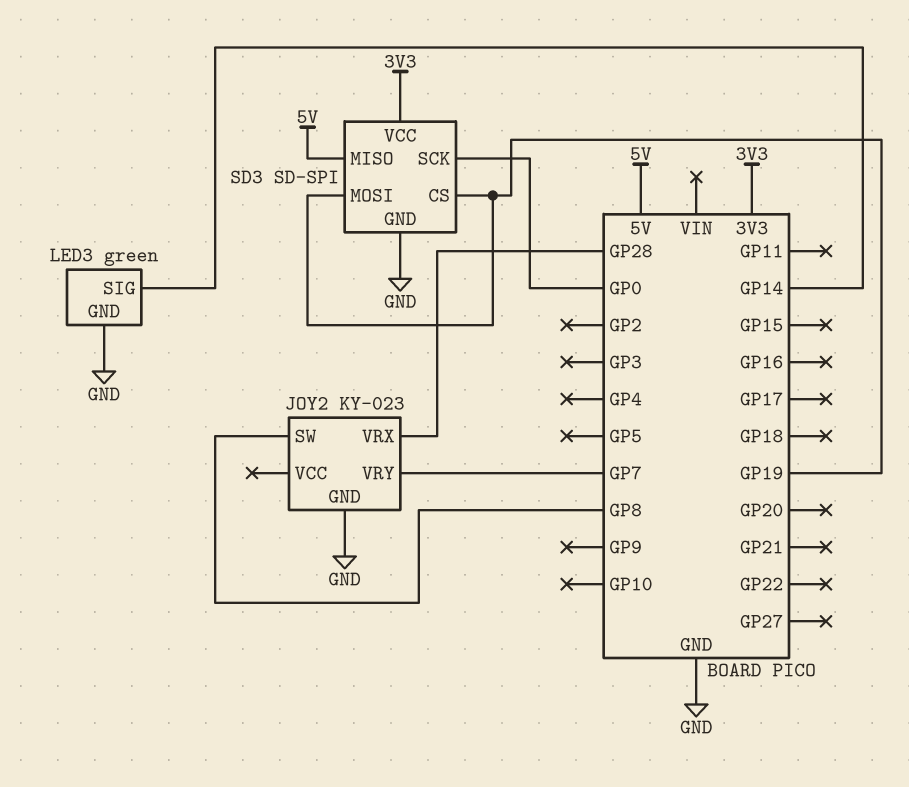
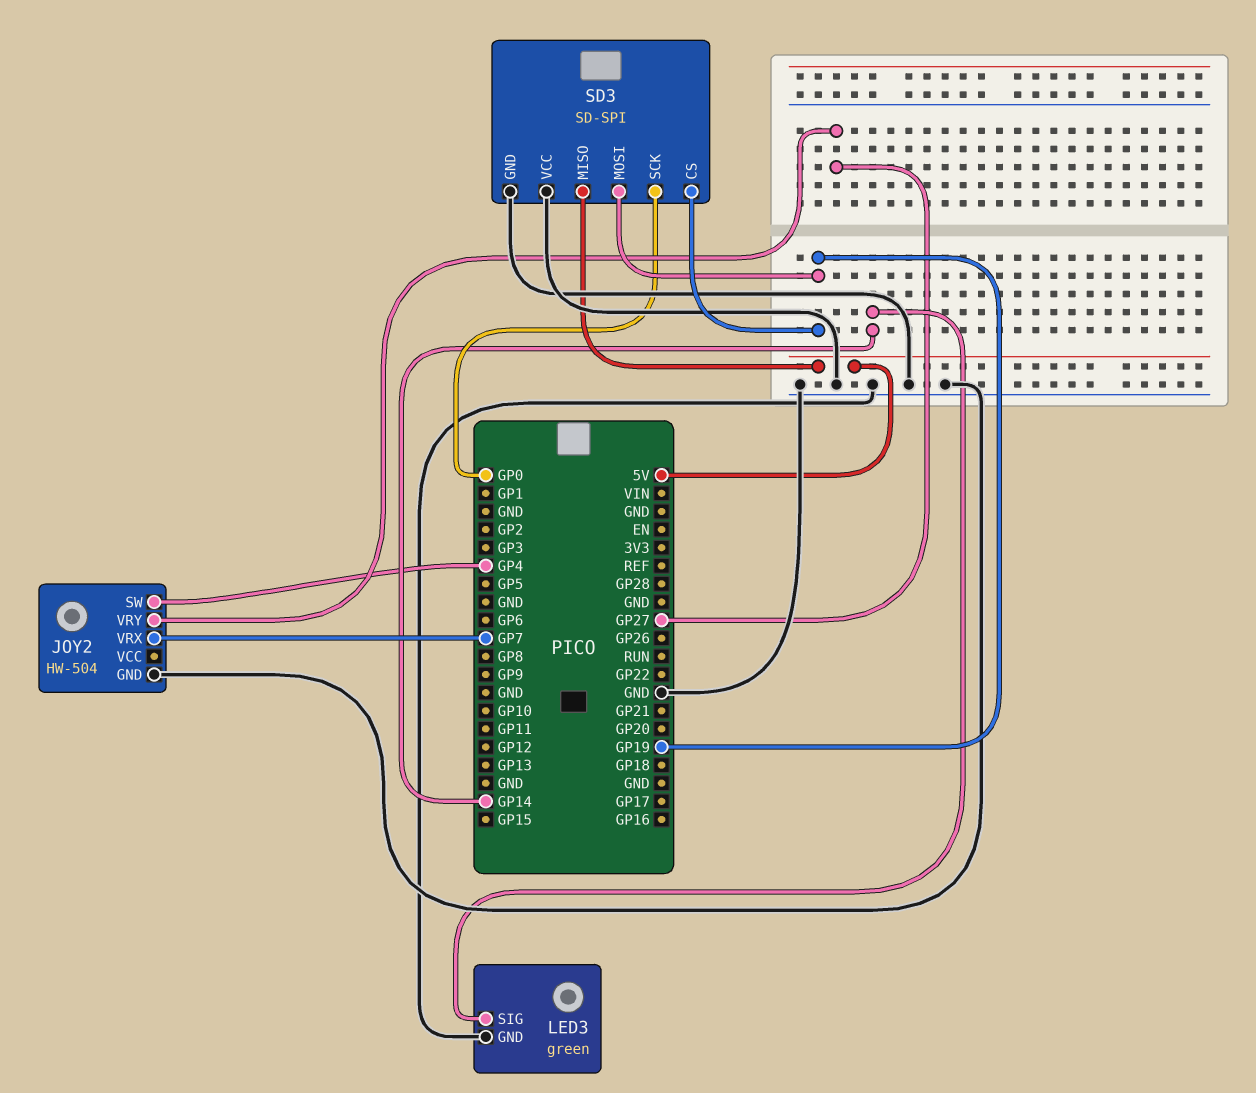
JOY2: KY-023 -> HW-504
JOY2 pin SW: GP8 -> GP4
JOY2 pin VRX: GP28 -> GP7
JOY2 pin VRY: GP7 -> GP27
SD3 pin VCC: 3V3 -> GND

